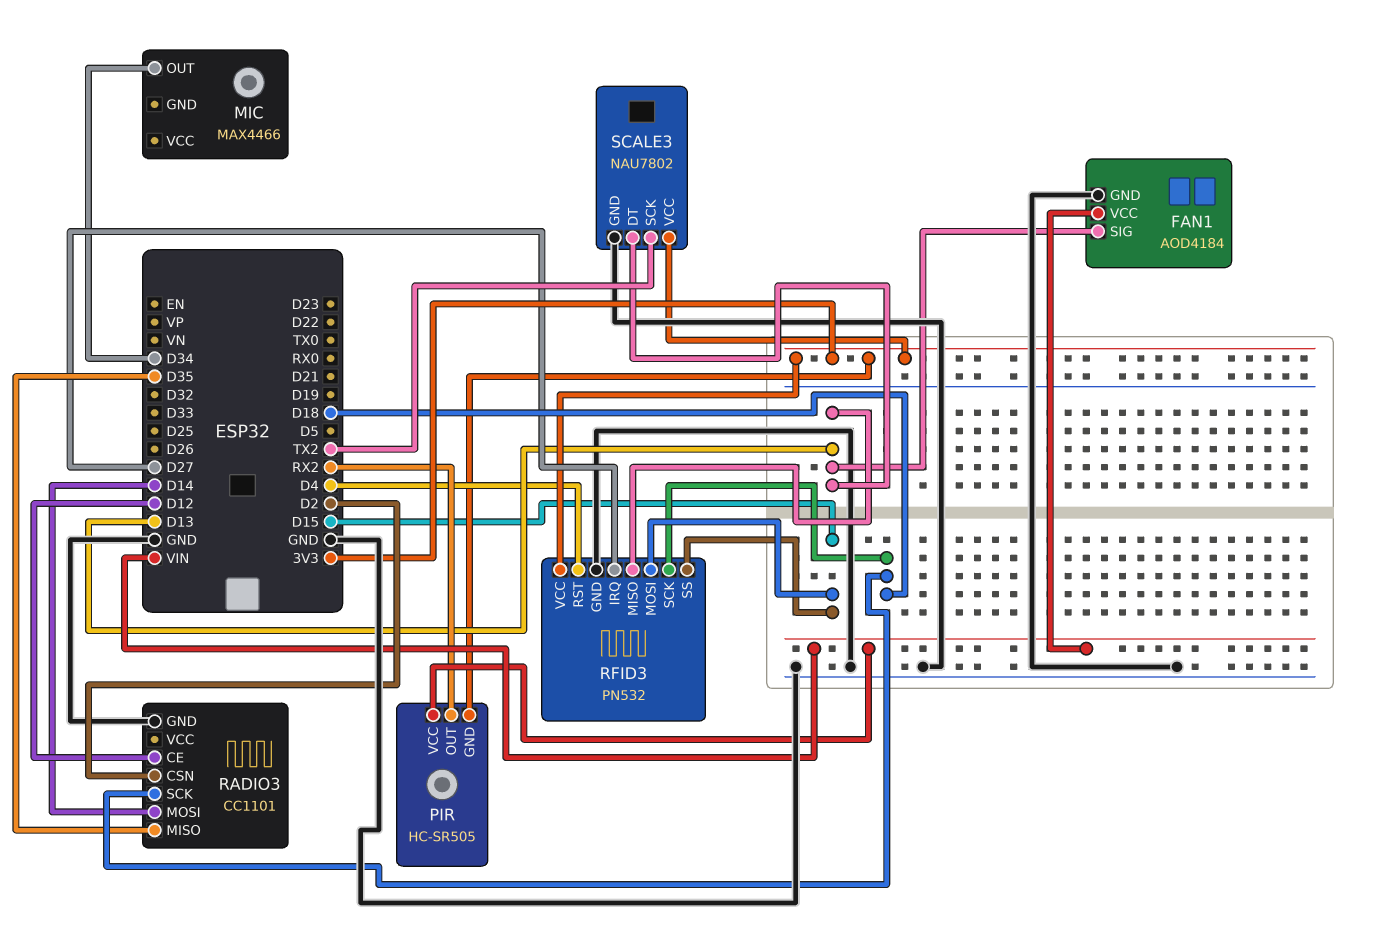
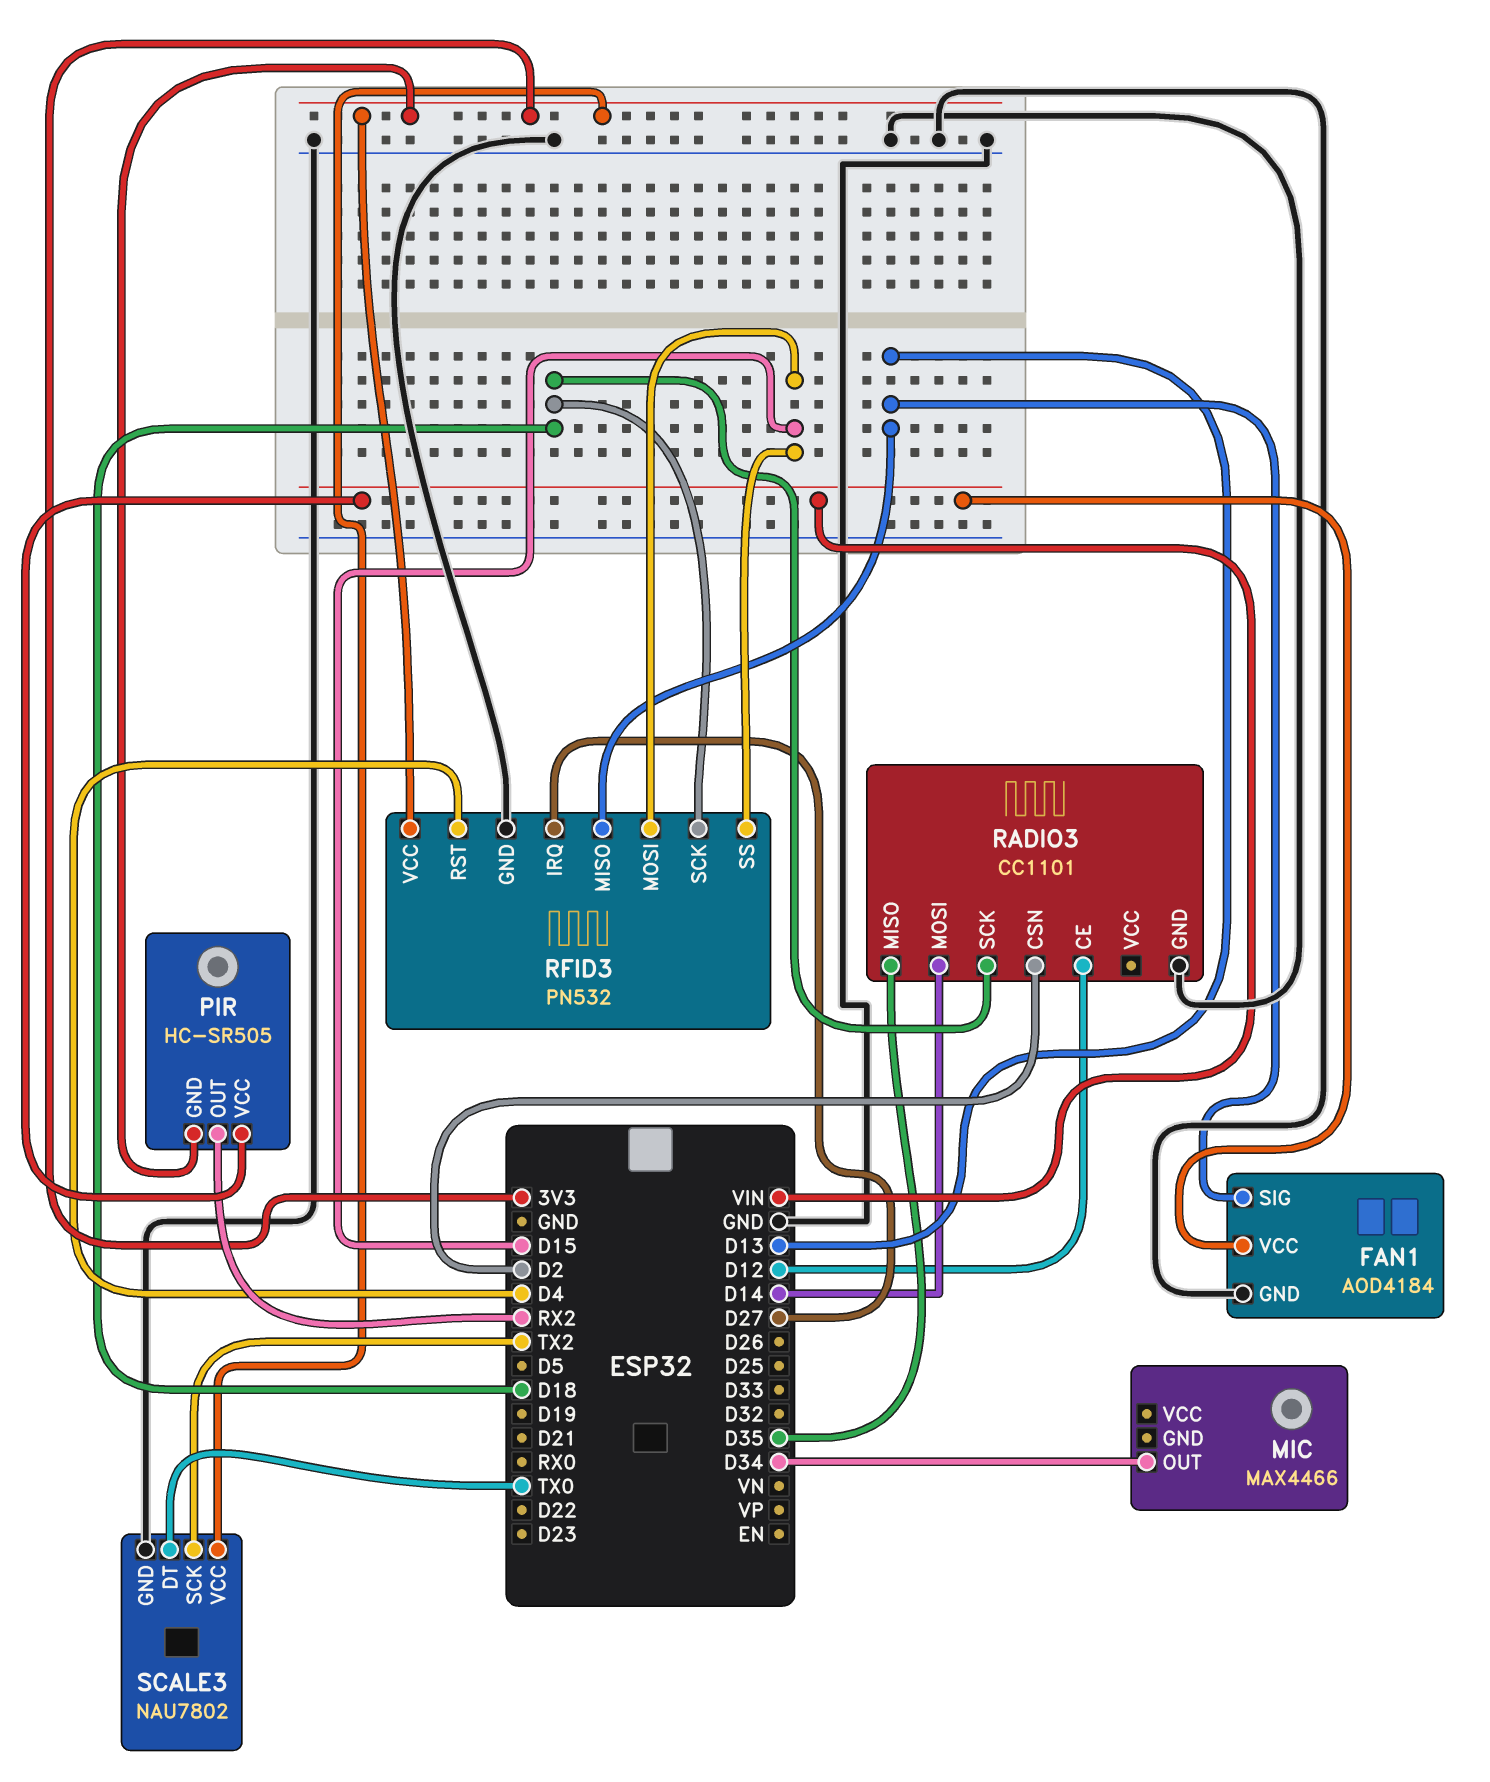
SCALE3 pin DT: D13 -> TX0

